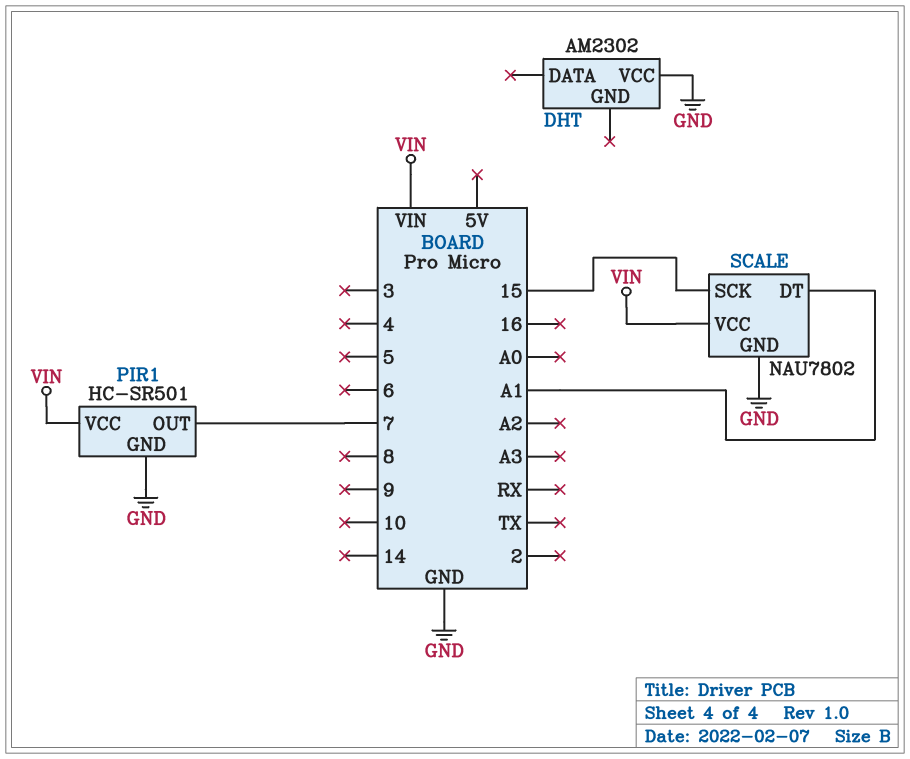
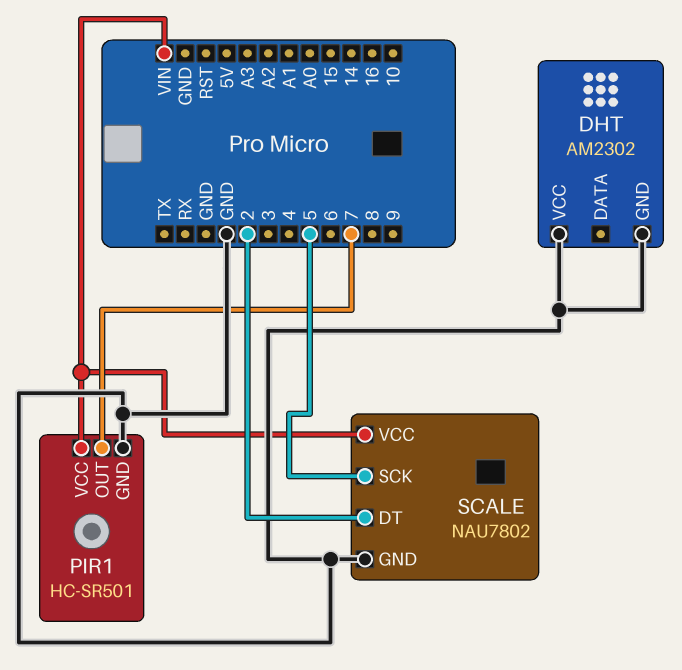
DHT pin GND: none -> GND
SCALE pin DT: A1 -> 2
SCALE pin SCK: 15 -> 5

